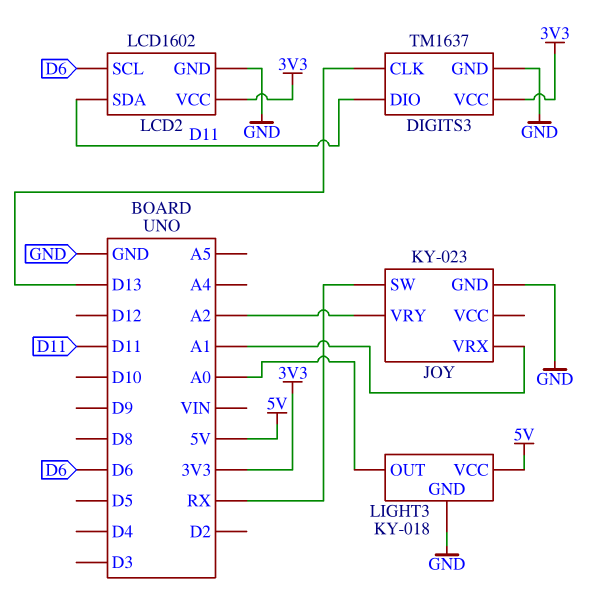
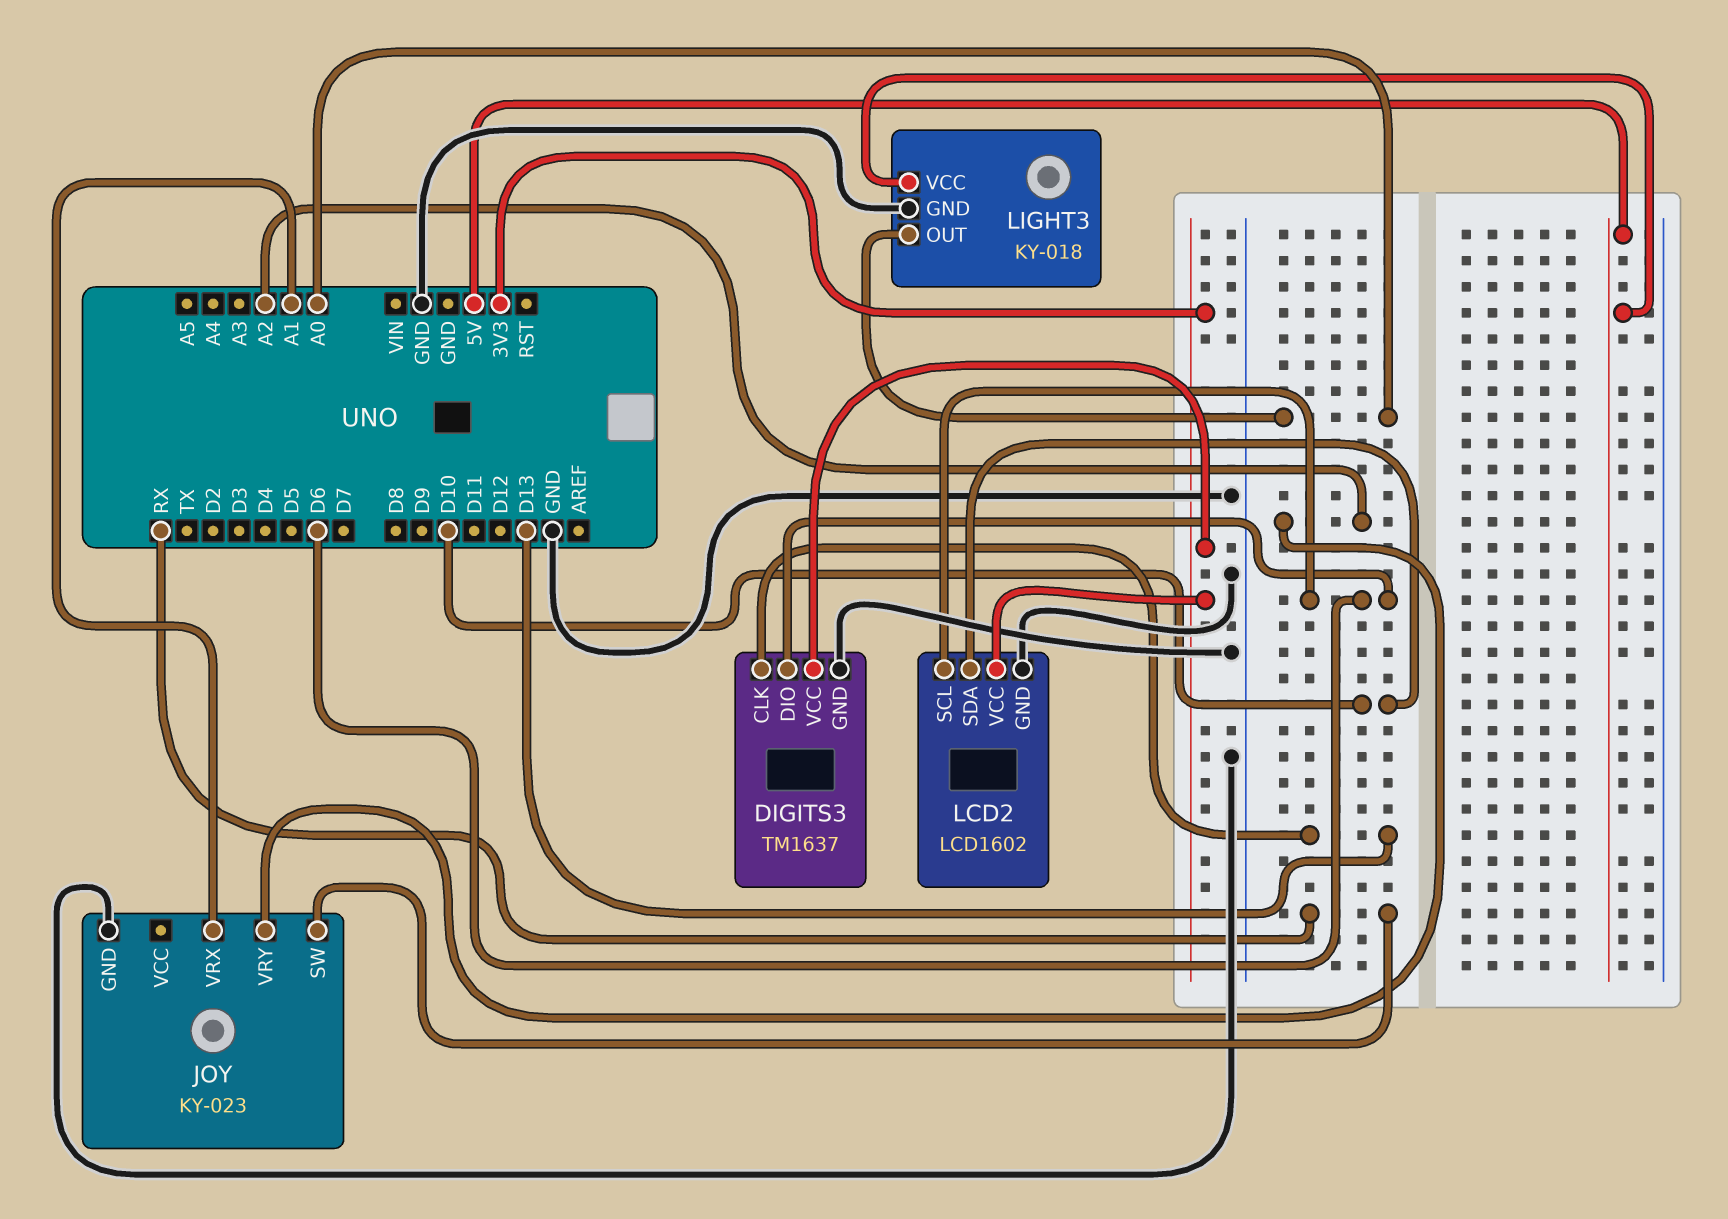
DIGITS3 pin DIO: D11 -> D6
LCD2 pin SDA: D11 -> D10

